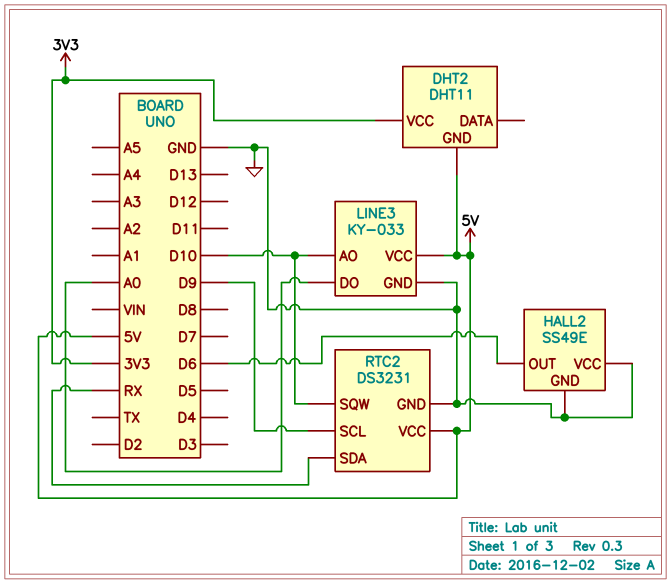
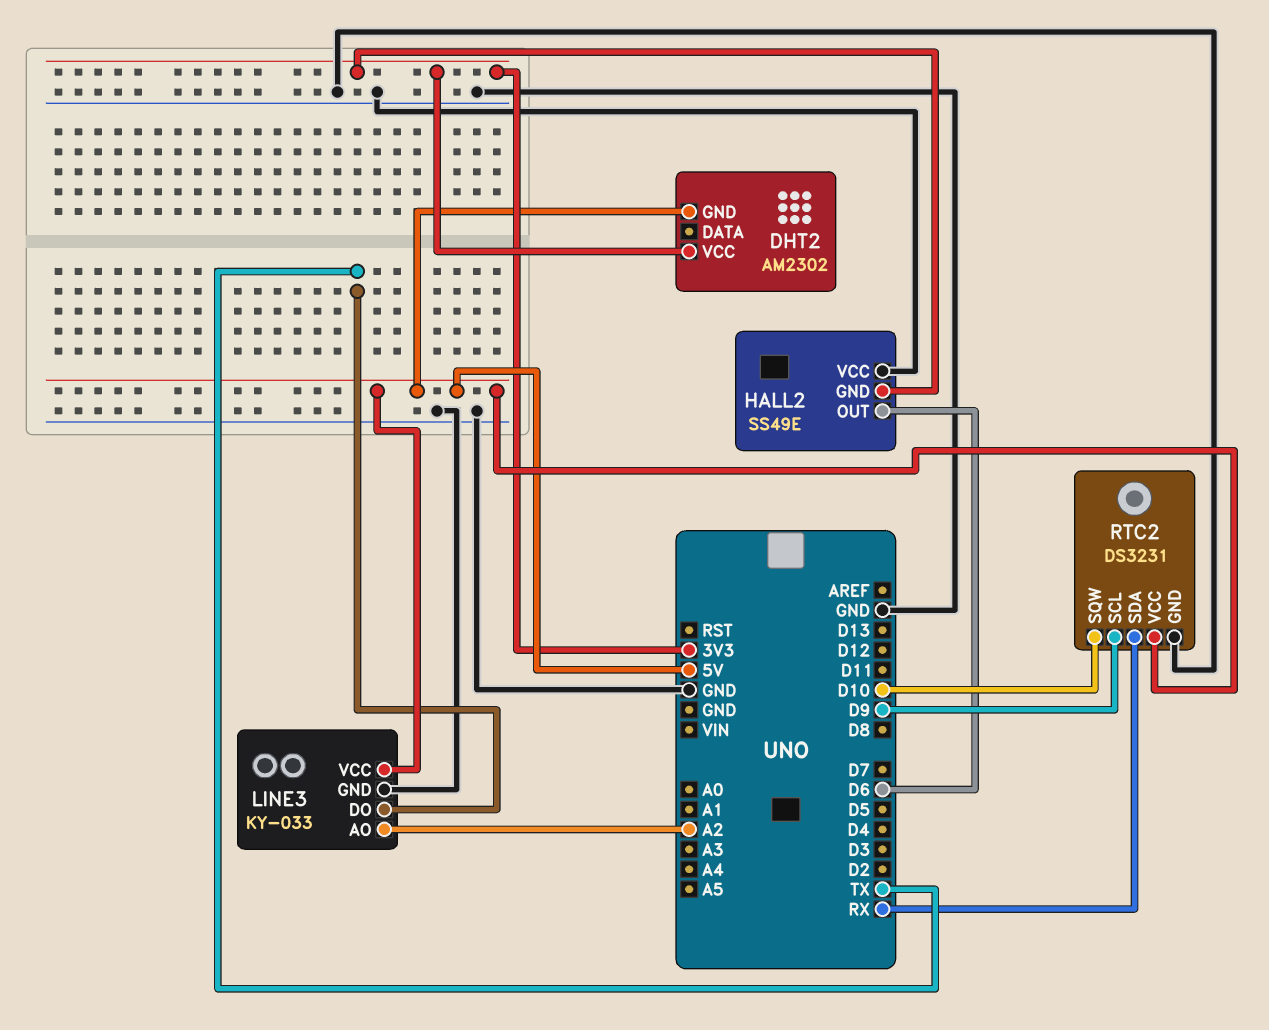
DHT2: DHT11 -> AM2302
HALL2 pin GND: GND -> 3V3
LINE3 pin AO: D10 -> A2
LINE3 pin DO: A0 -> TX

